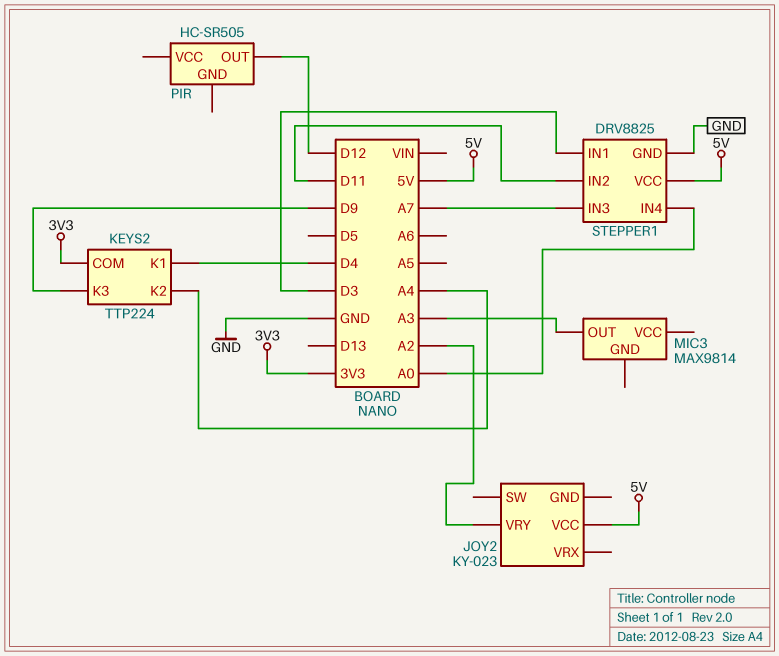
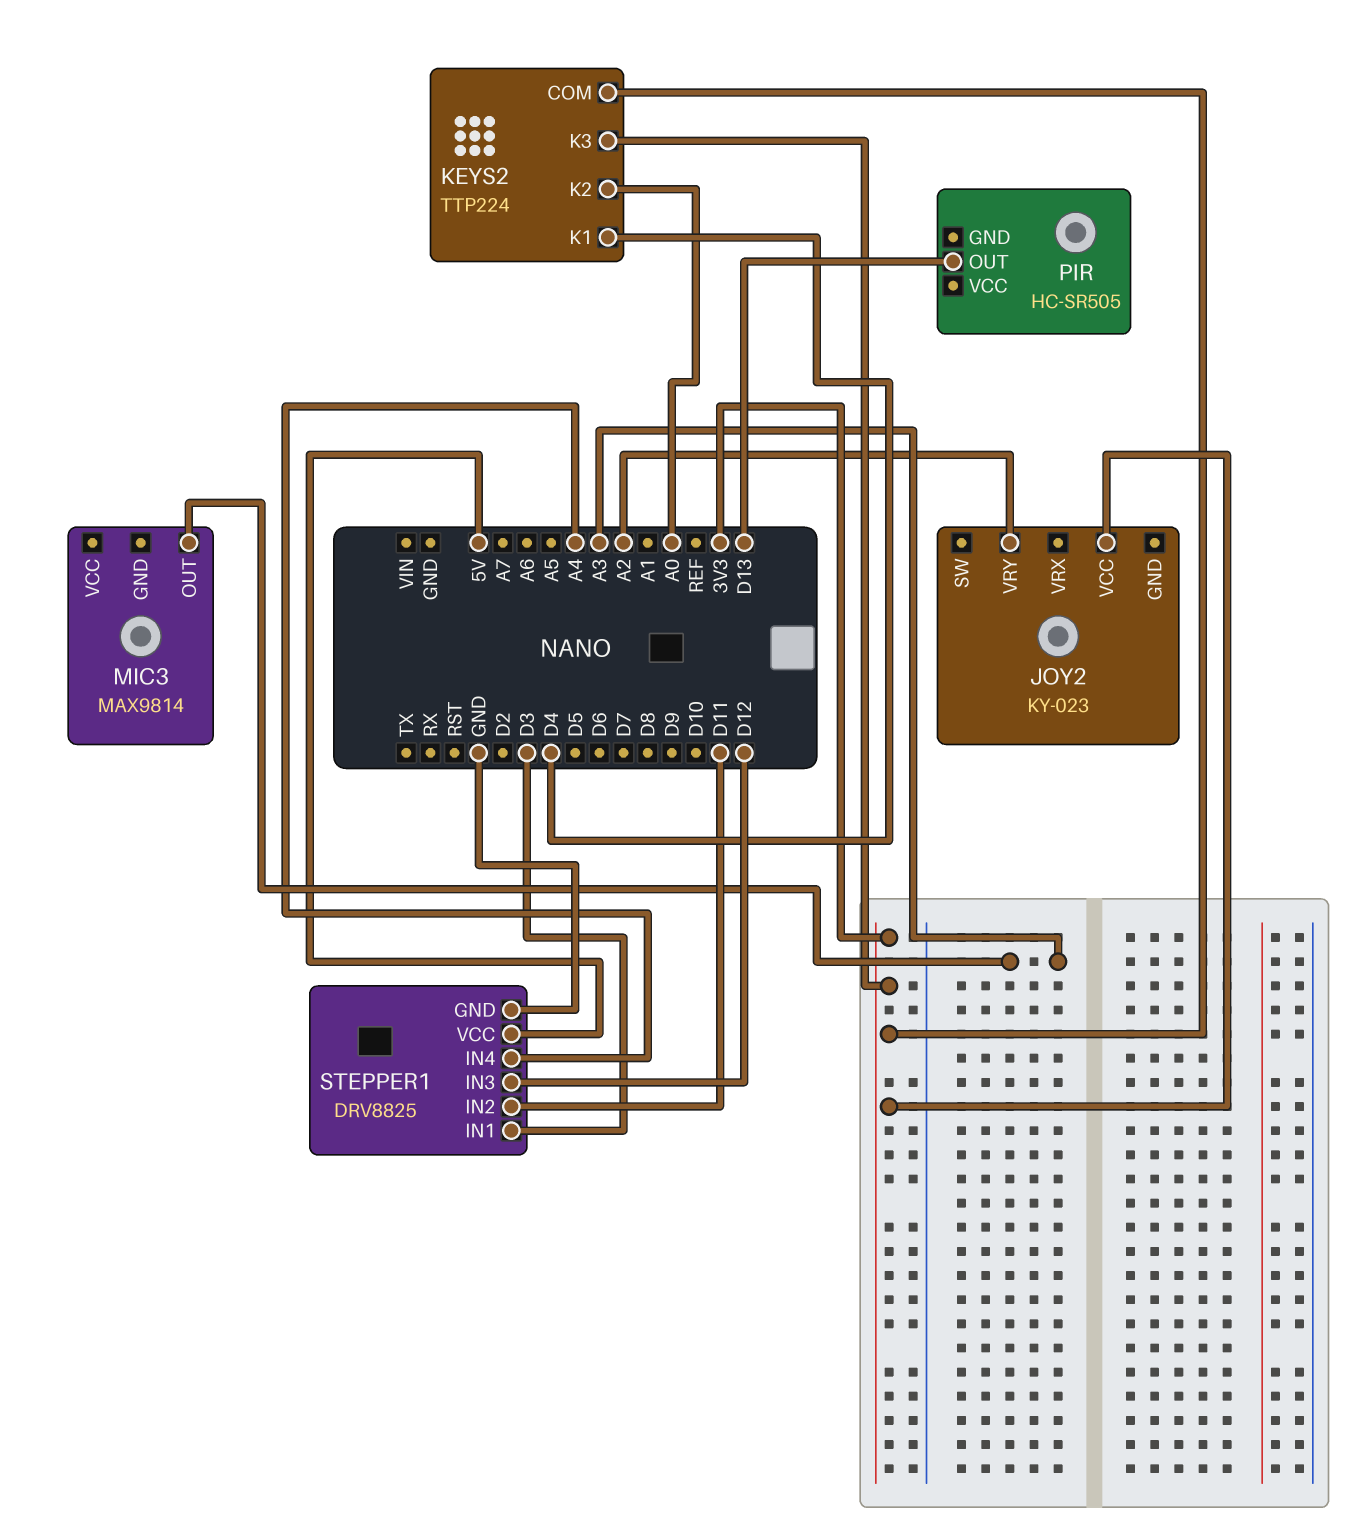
JOY2 pin VCC: 5V -> 3V3
KEYS2 pin K2: A4 -> A0
KEYS2 pin K3: D9 -> 3V3
PIR pin OUT: D12 -> D13
STEPPER1 pin IN3: A7 -> D12
STEPPER1 pin IN4: A0 -> A4

